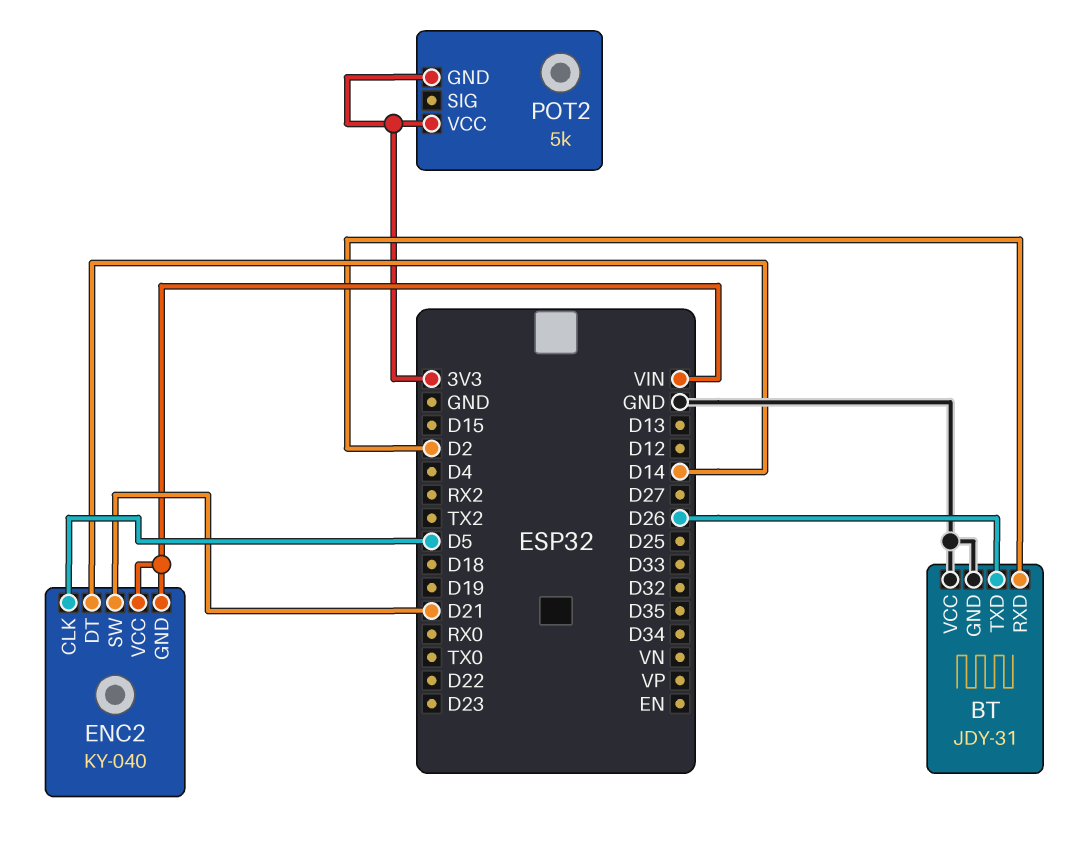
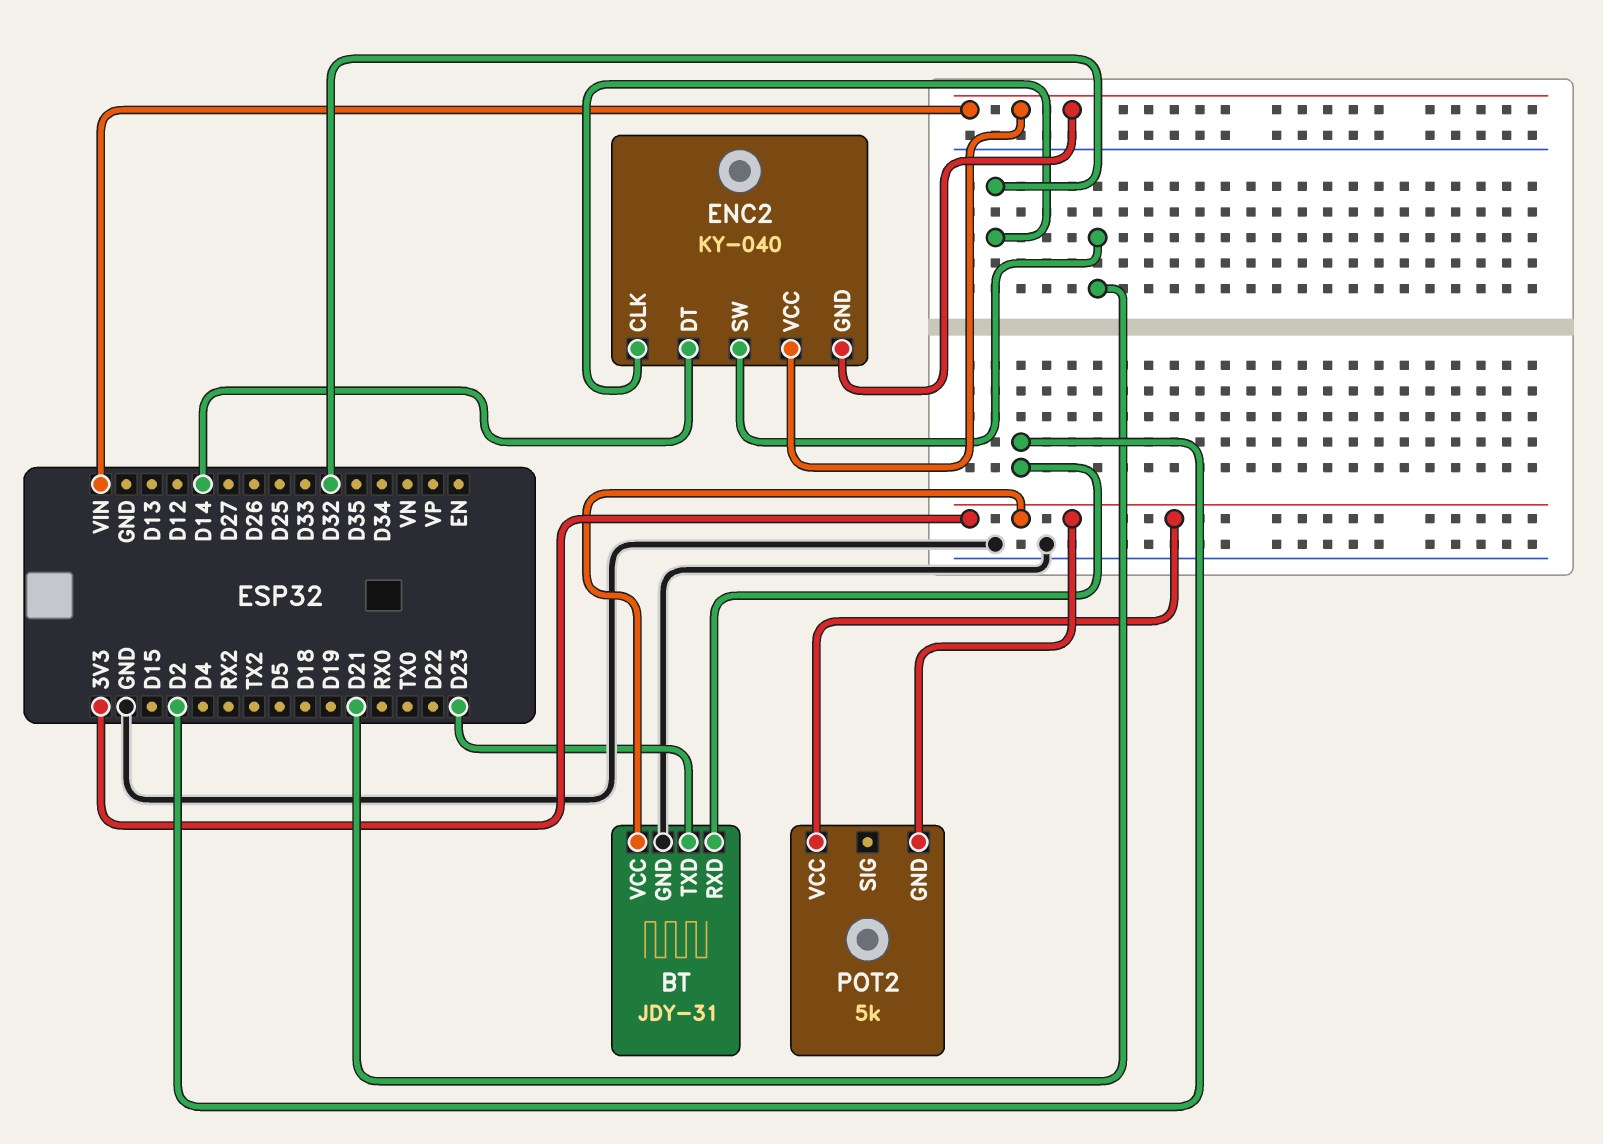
BT pin TXD: D26 -> D23
BT pin VCC: GND -> 3V3
ENC2 pin CLK: D5 -> D32

